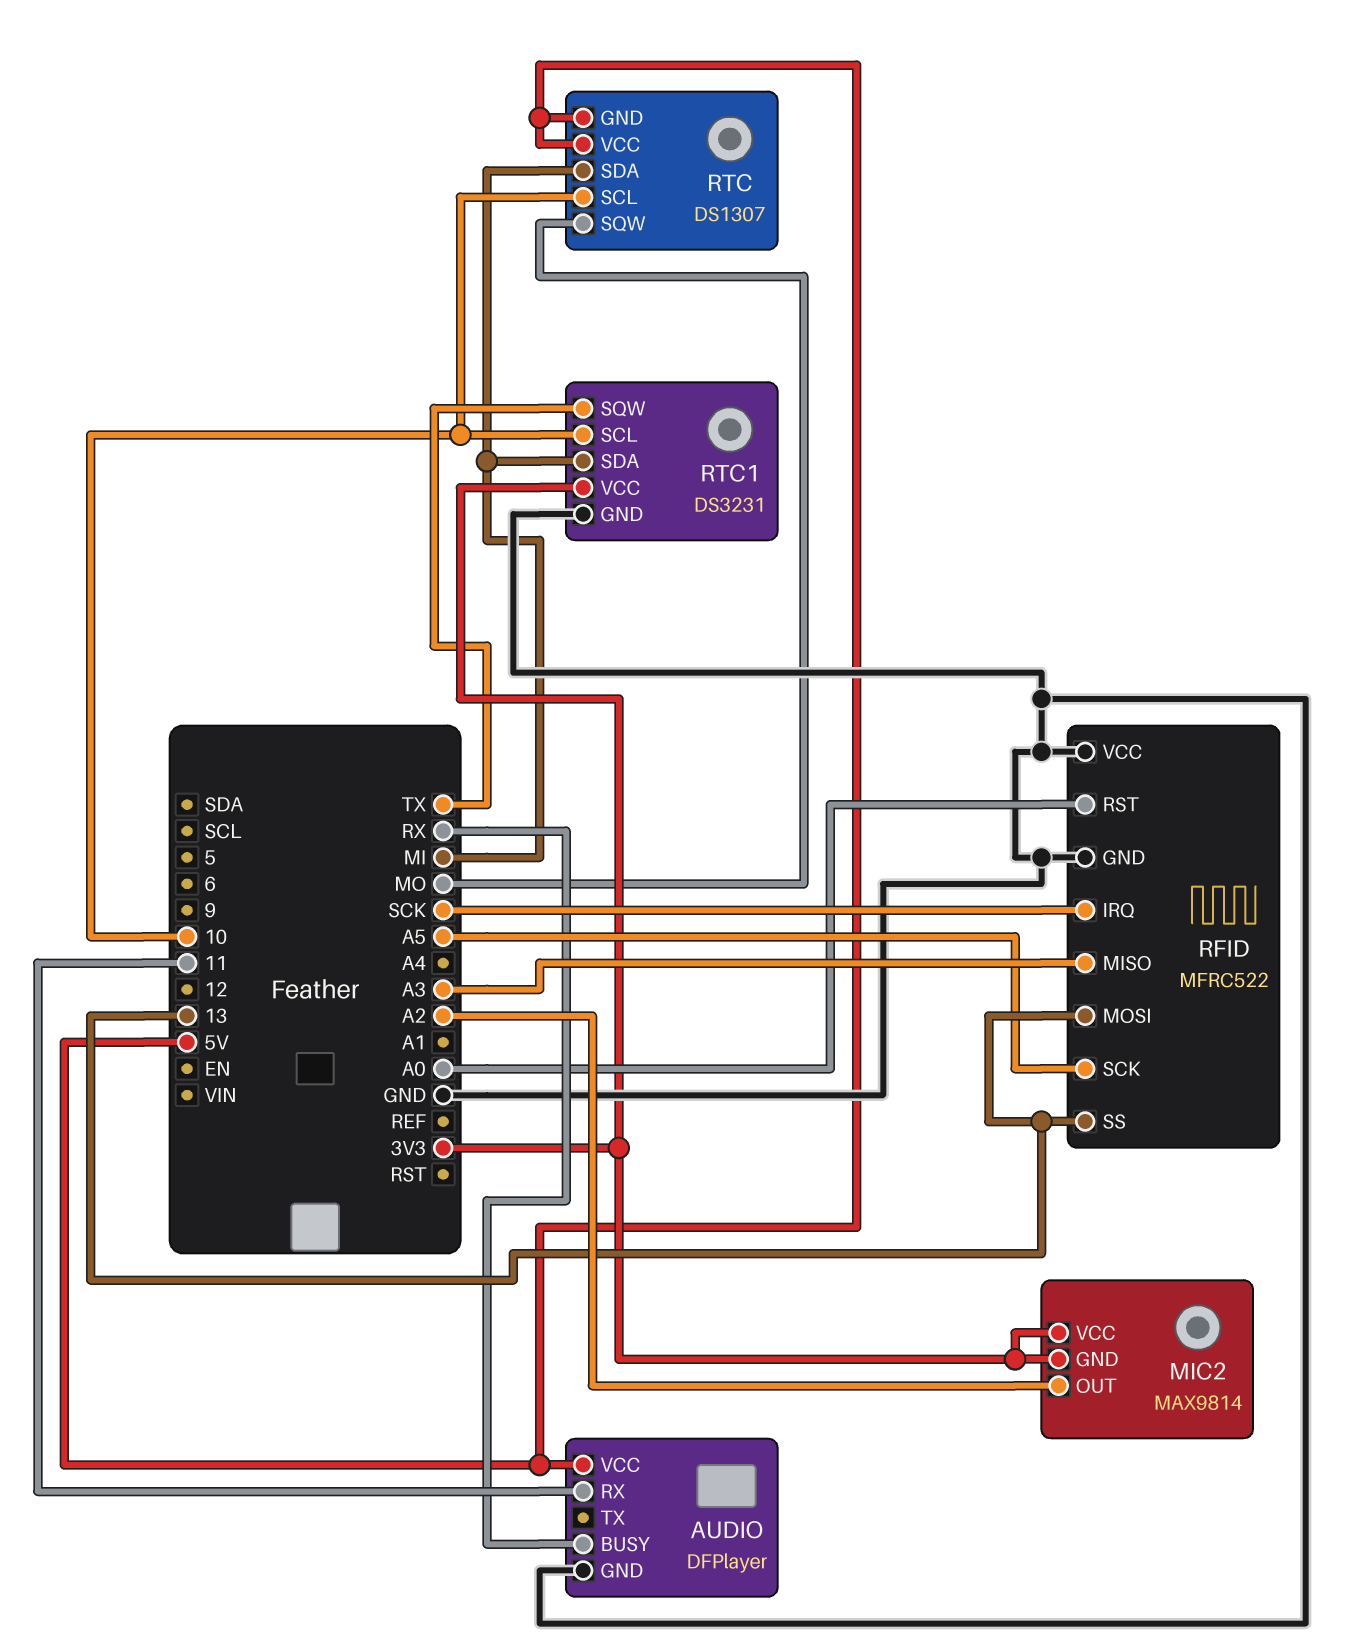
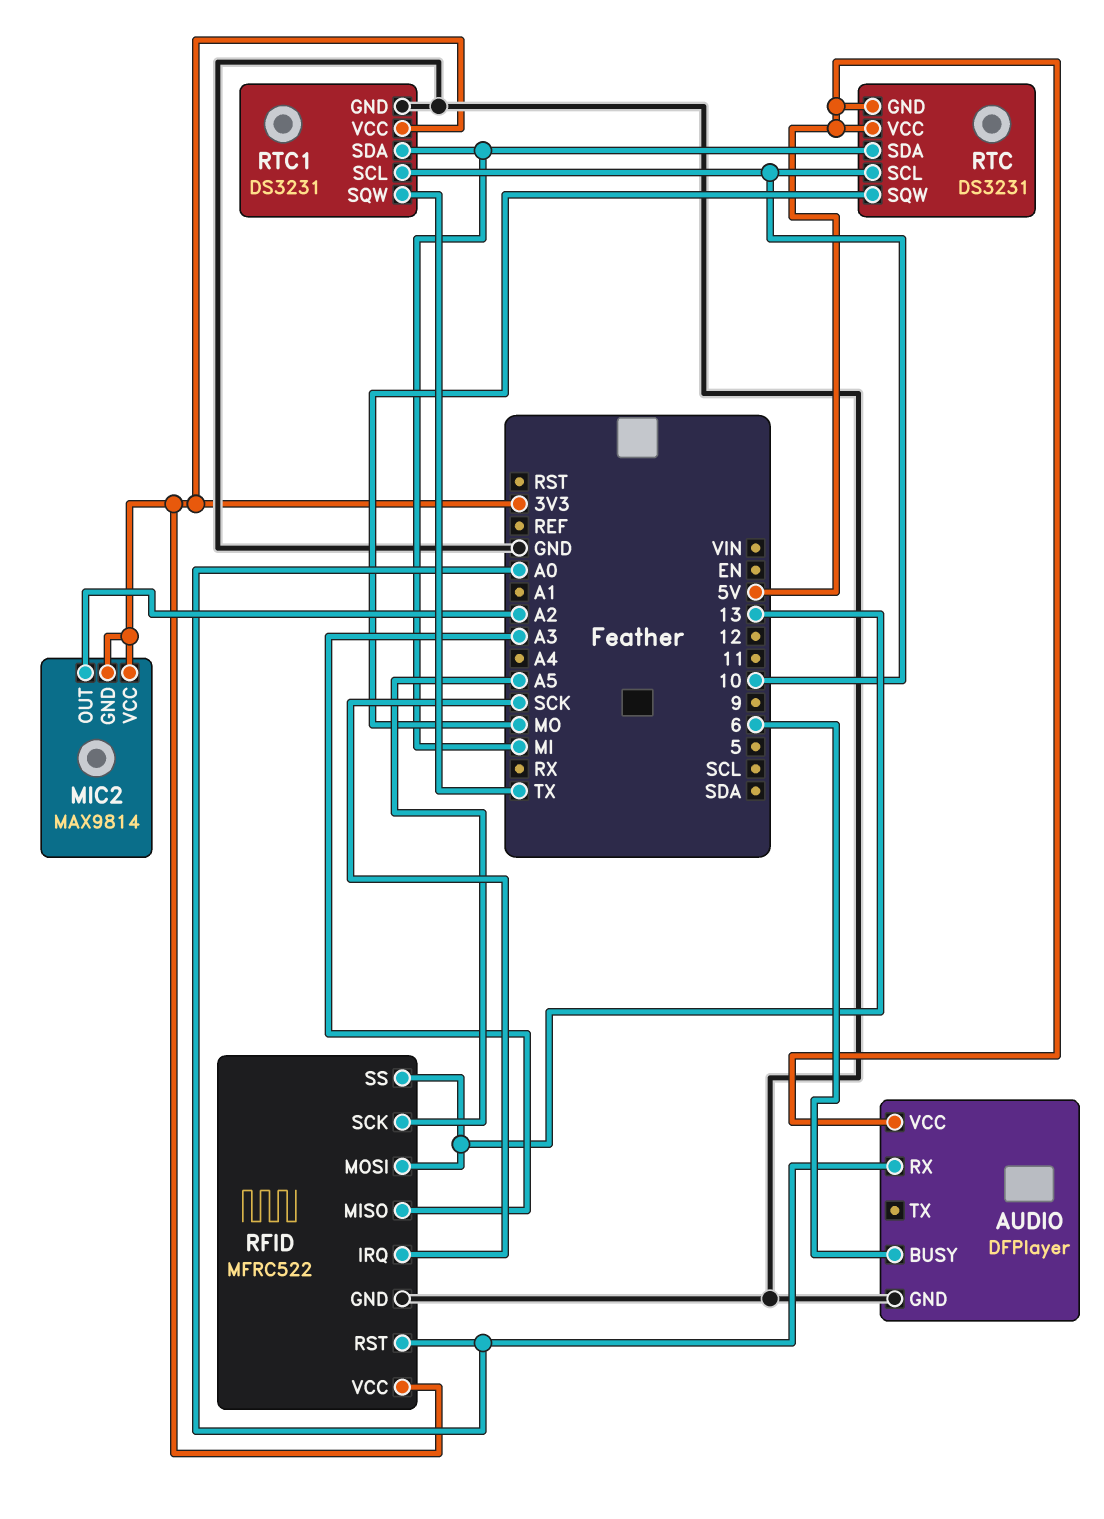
AUDIO pin BUSY: RX -> 6
AUDIO pin RX: 11 -> A0
RFID pin VCC: GND -> 3V3
RTC: DS1307 -> DS3231

